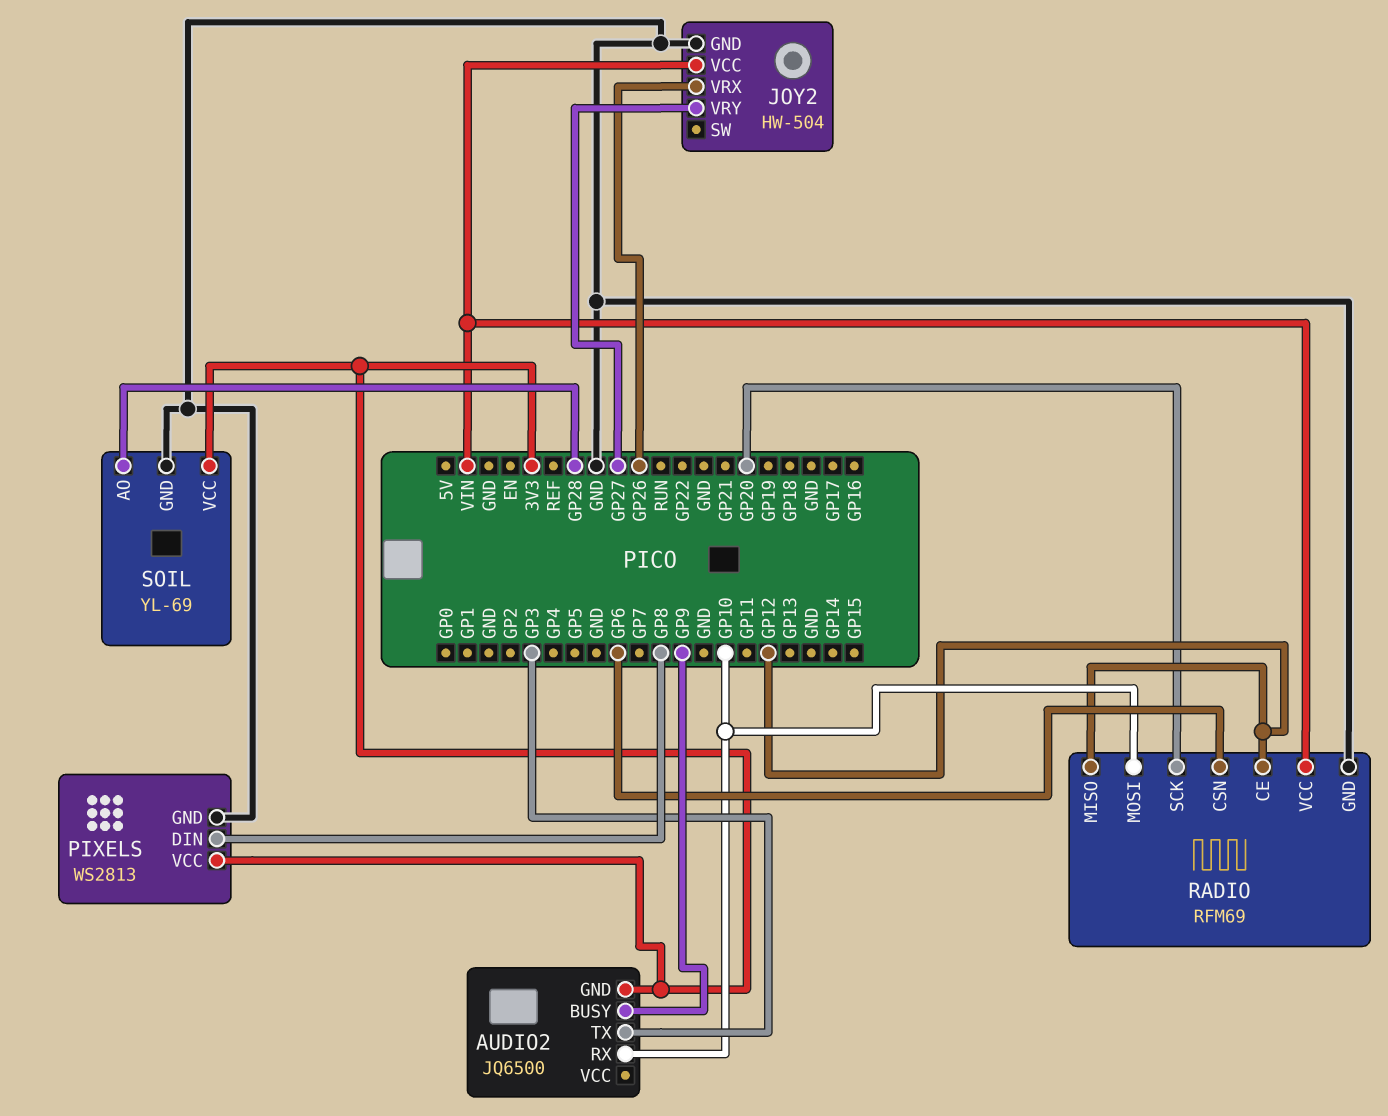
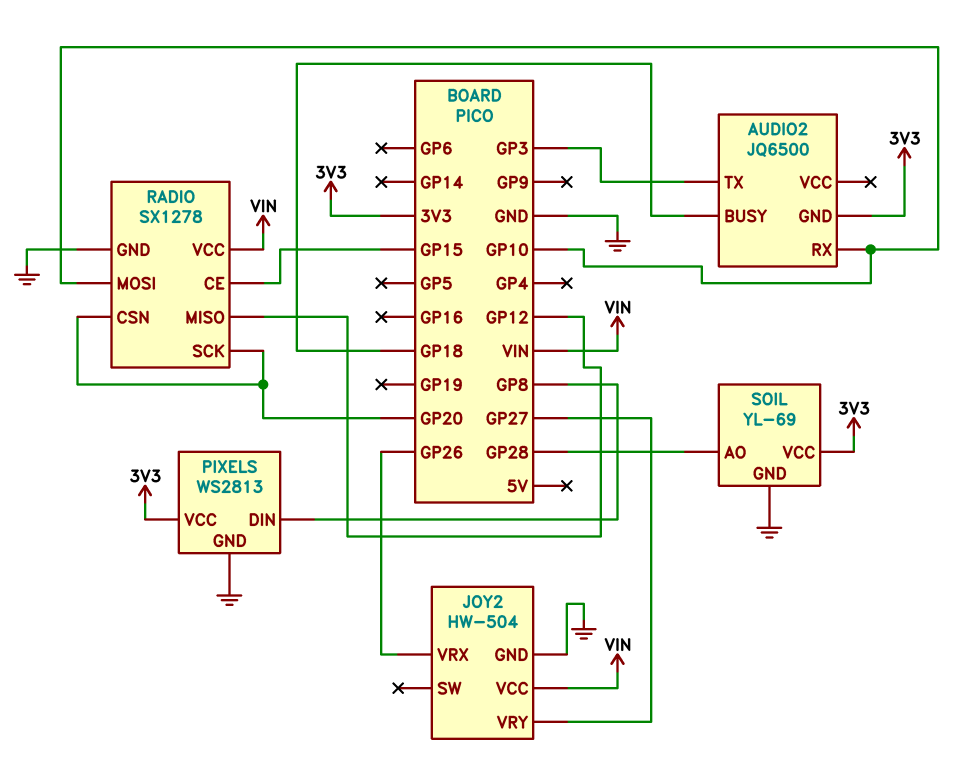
AUDIO2 pin BUSY: GP9 -> GP18
RADIO: RFM69 -> SX1278
RADIO pin CE: GP12 -> GP15
RADIO pin CSN: GP6 -> GP20

